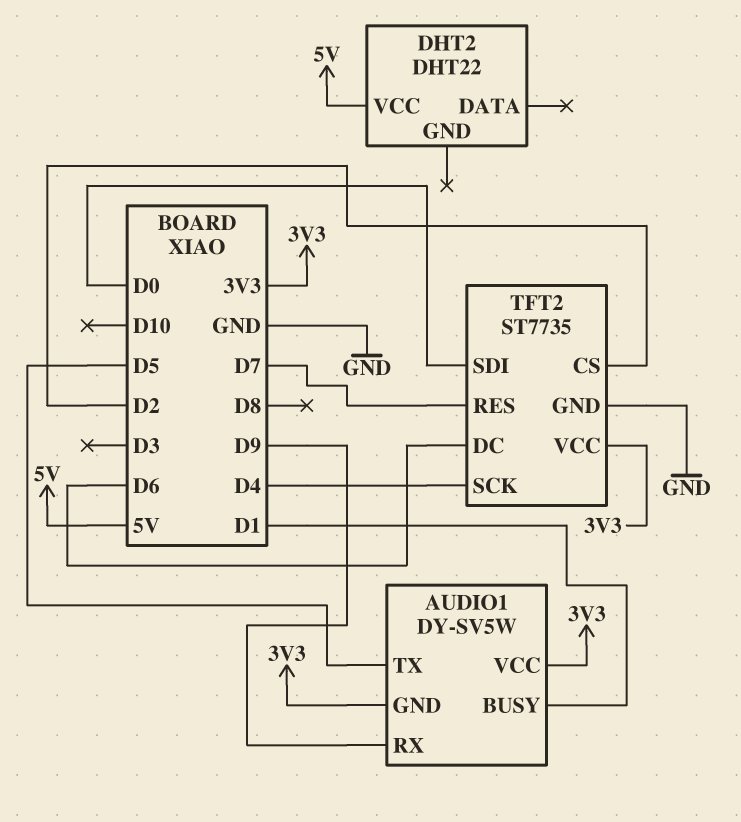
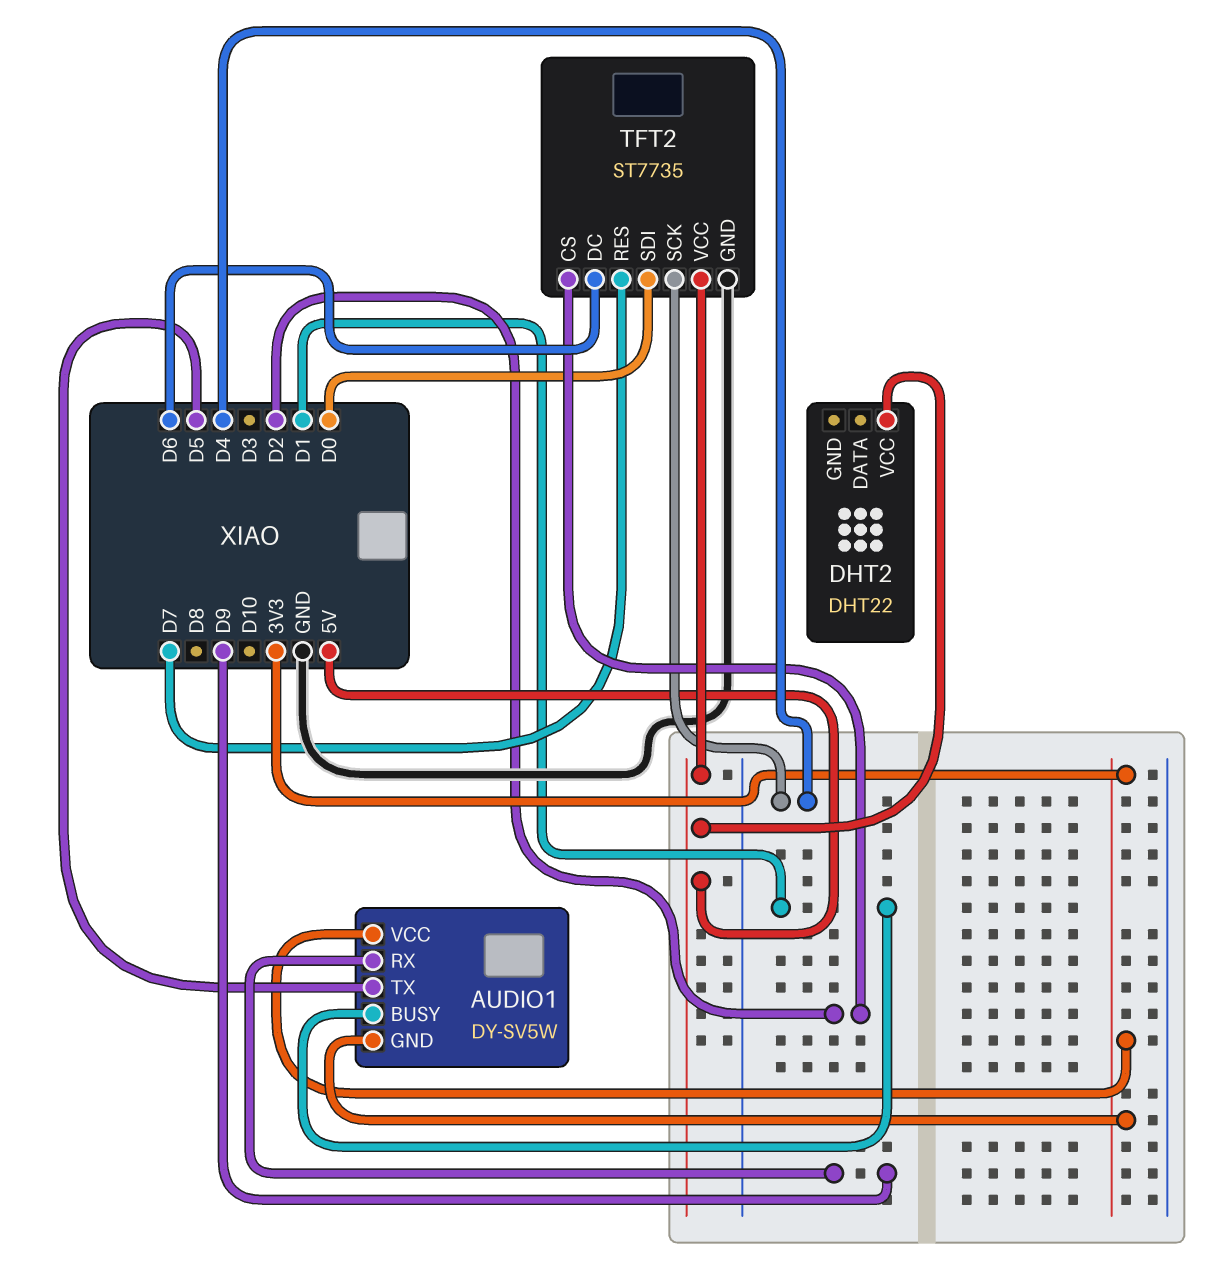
TFT2 pin VCC: 3V3 -> 5V

